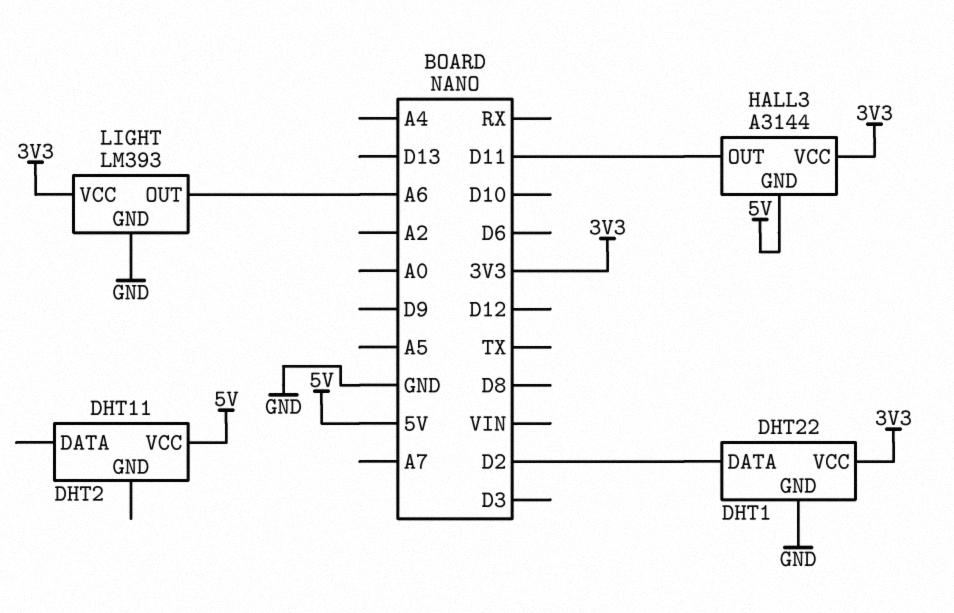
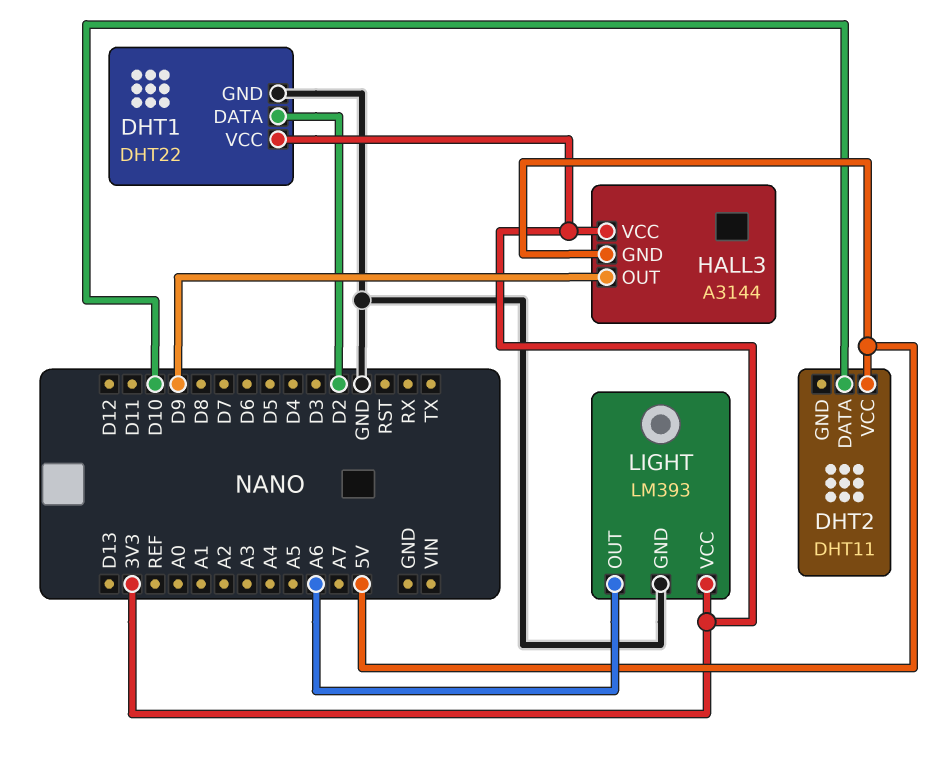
DHT2 pin DATA: none -> D10
HALL3 pin OUT: D11 -> D9

